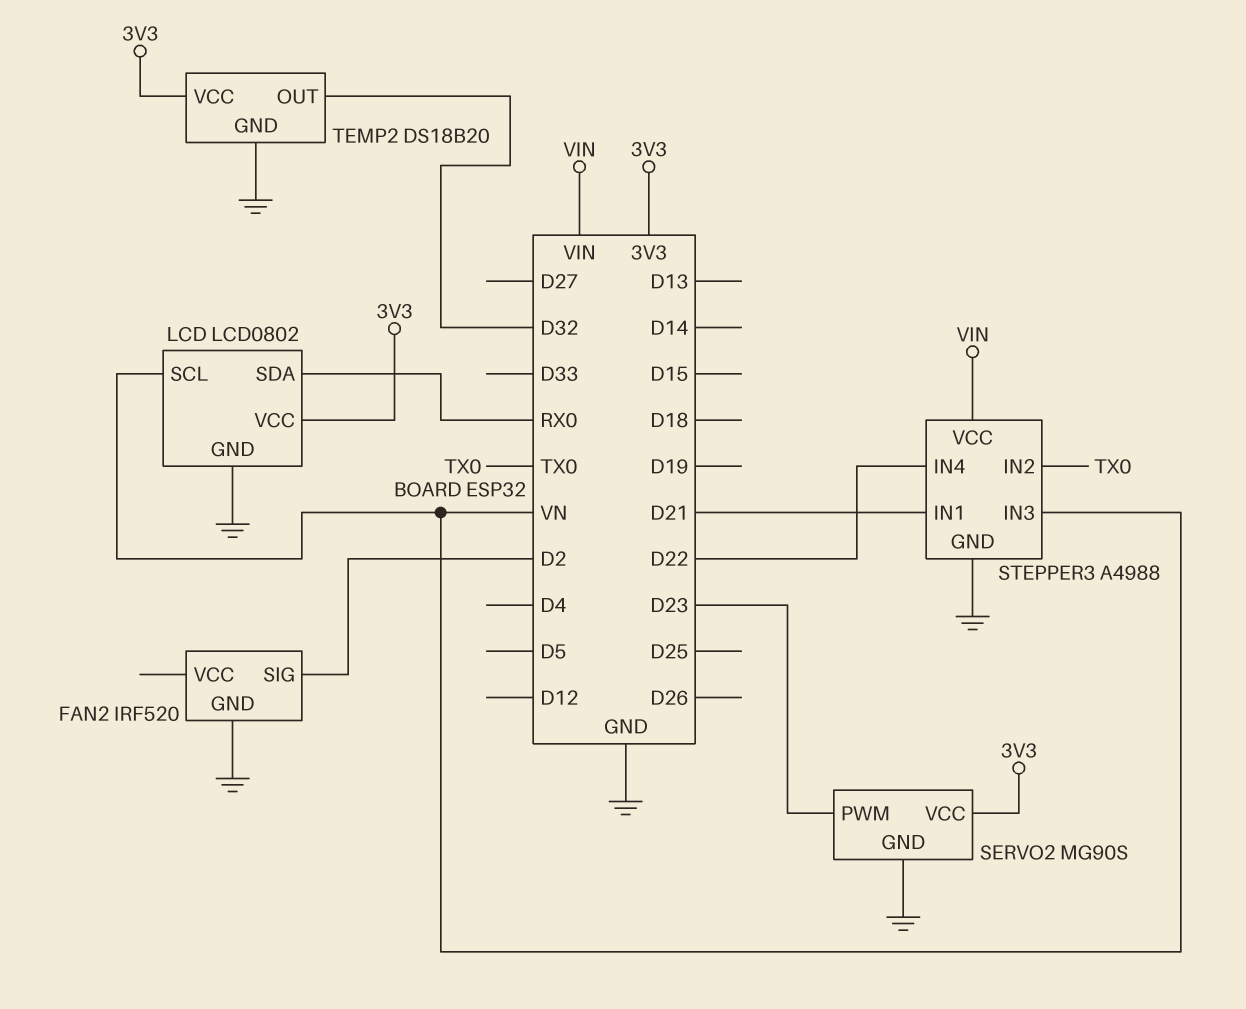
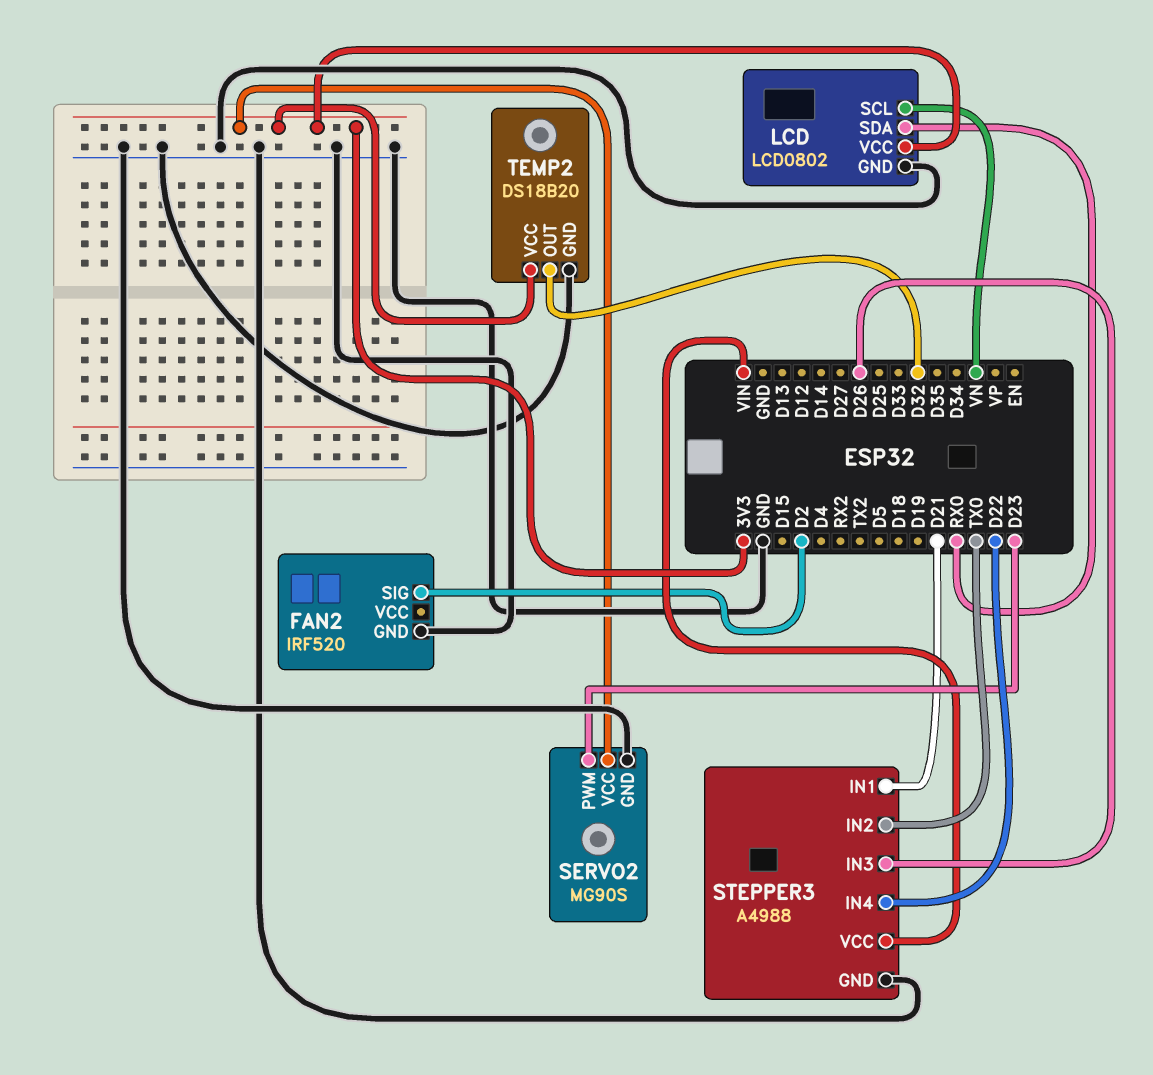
STEPPER3 pin IN3: VN -> D26

